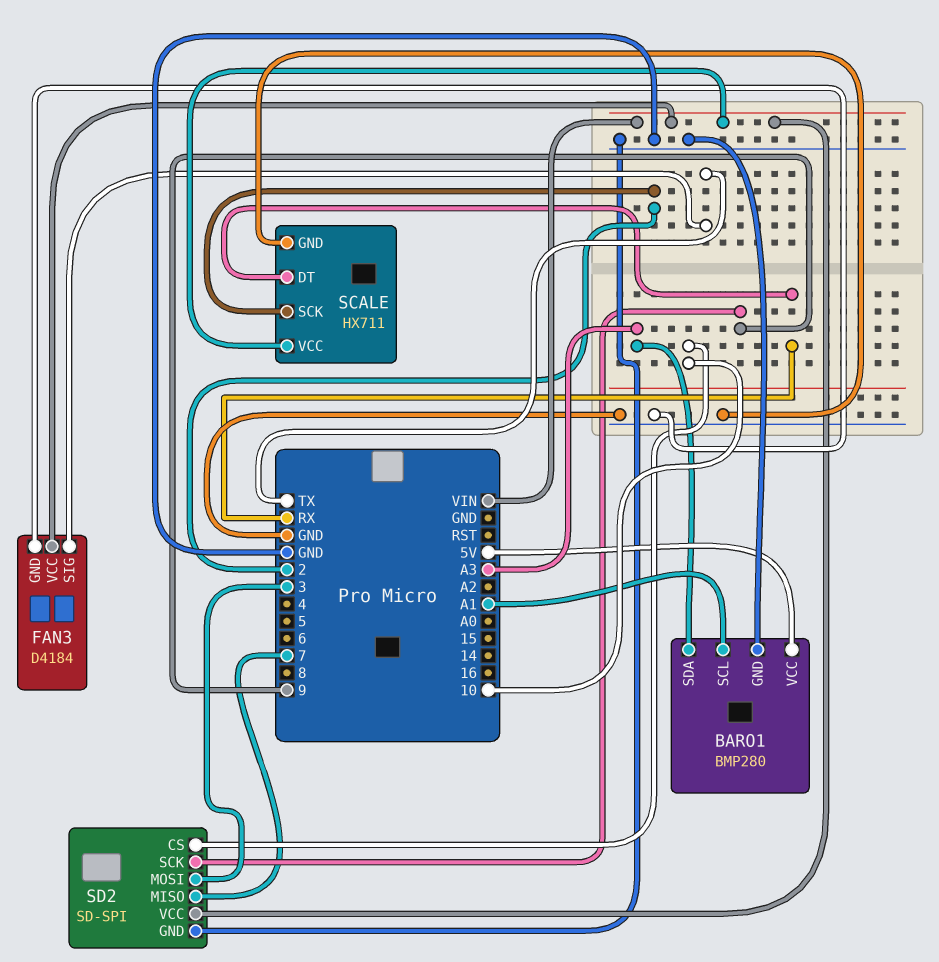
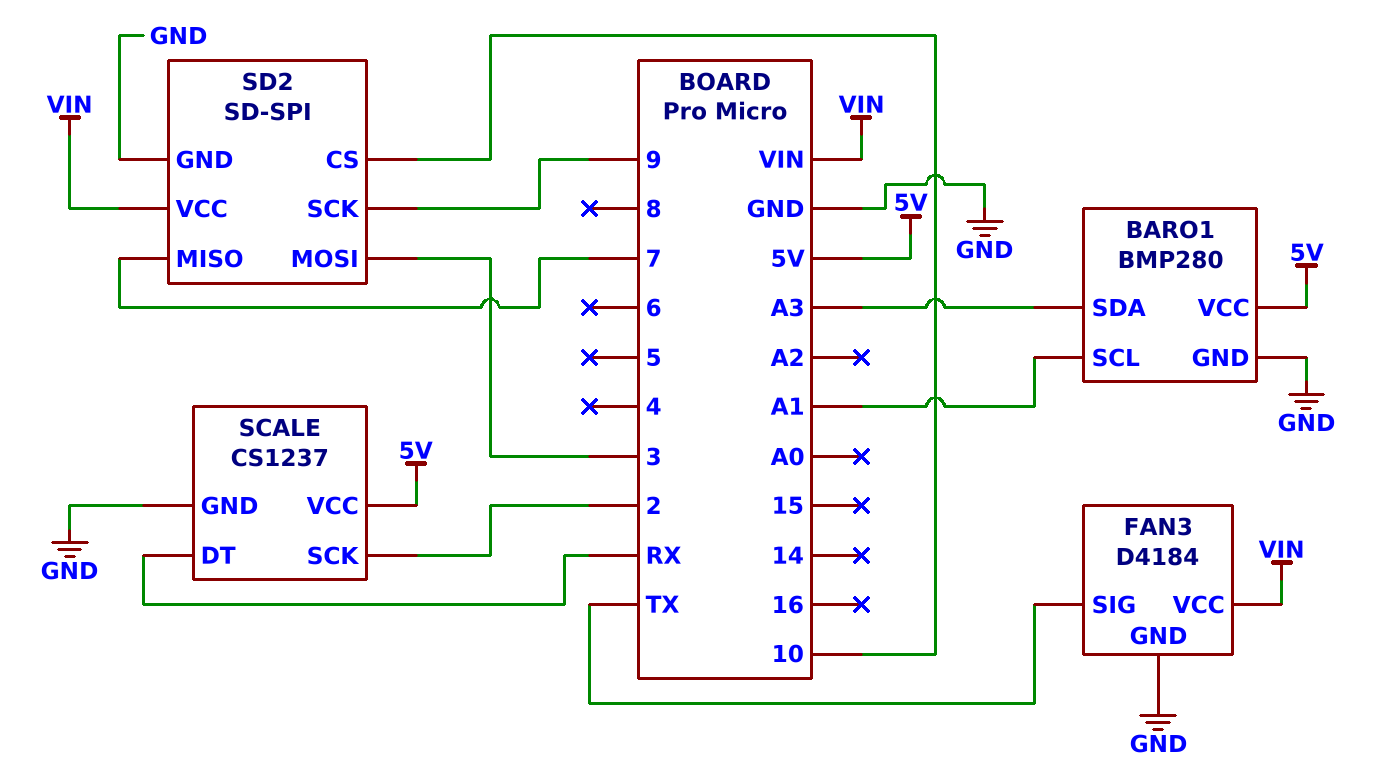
SCALE: HX711 -> CS1237
SCALE pin VCC: VIN -> 5V

